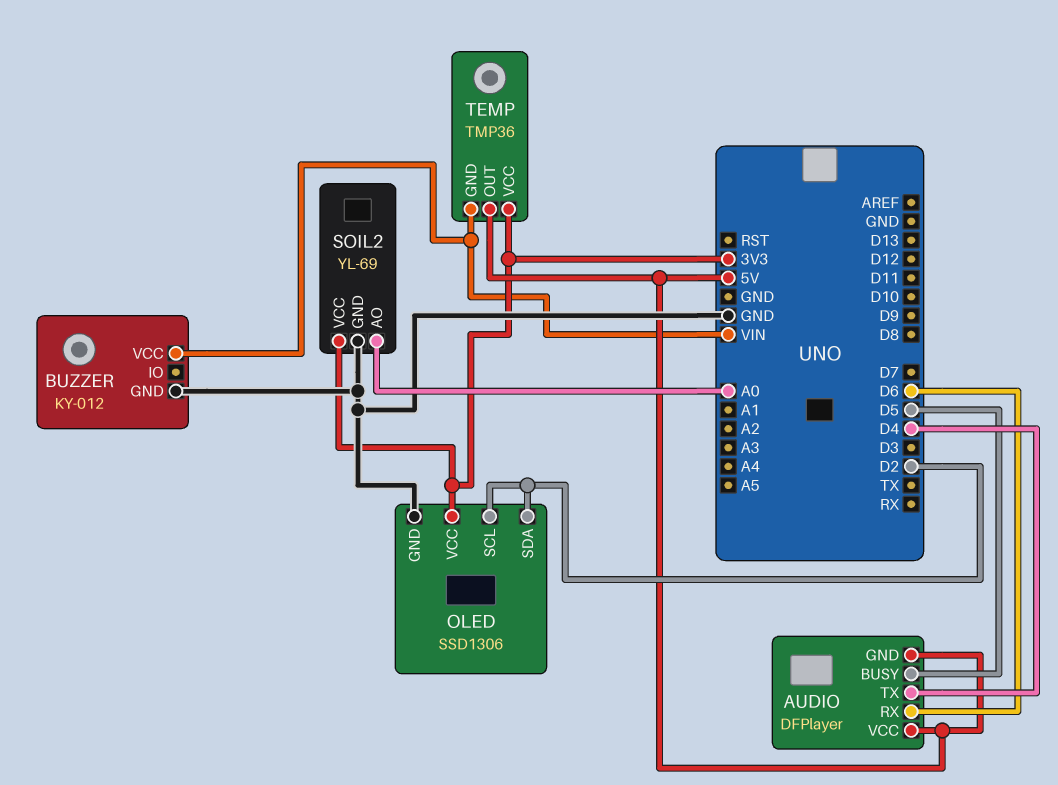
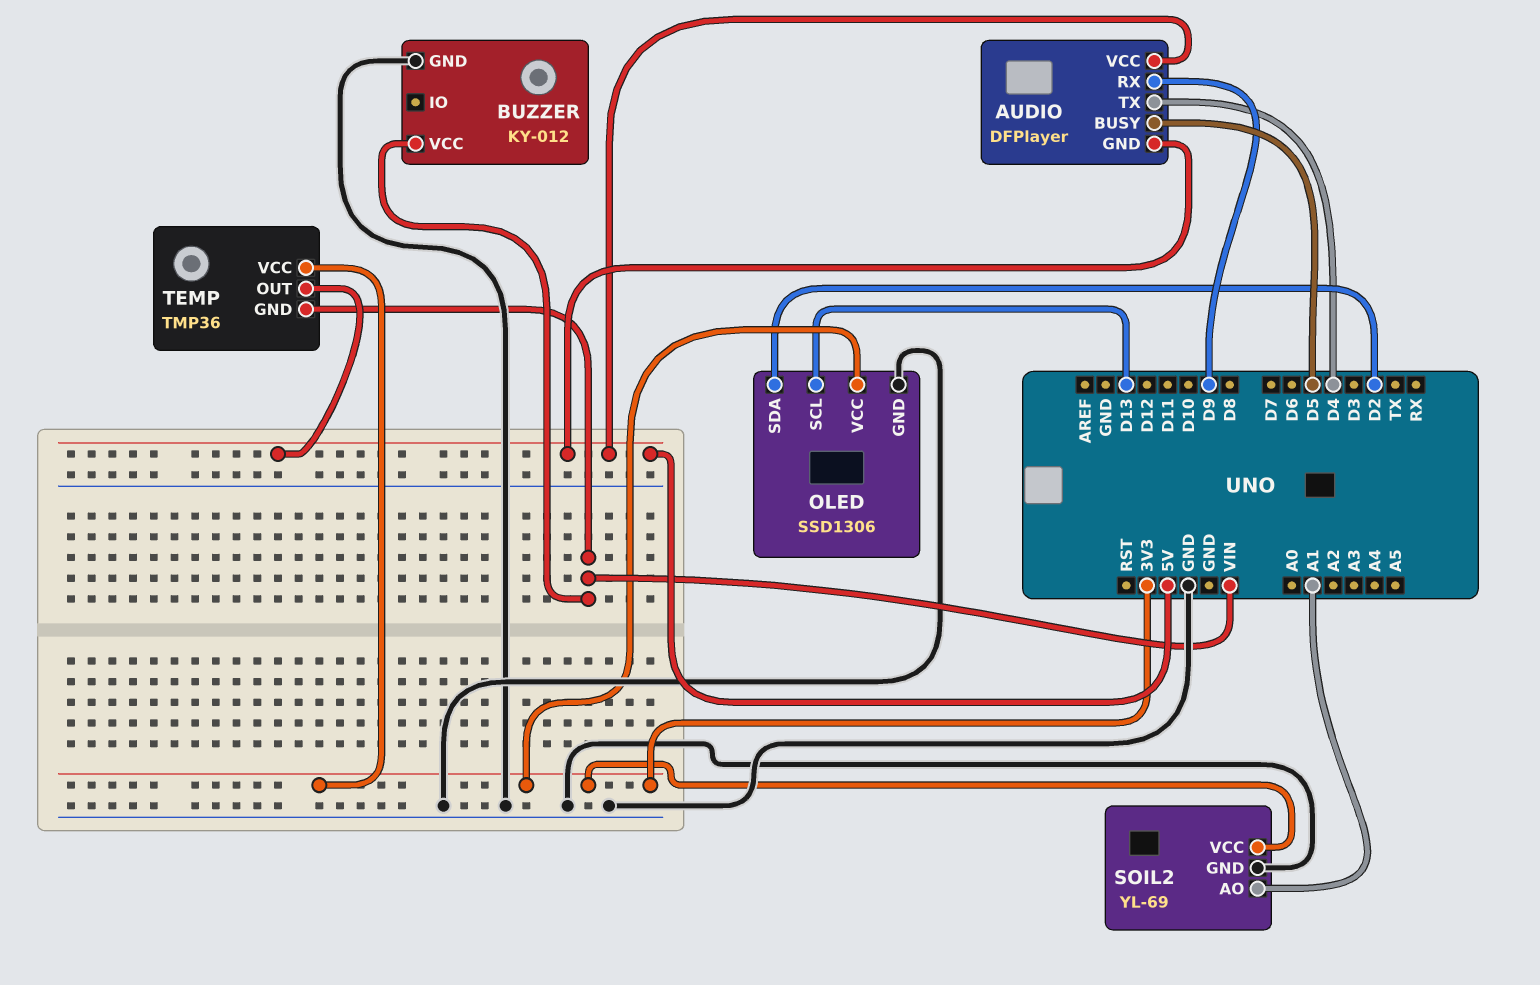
AUDIO pin RX: D6 -> D9
OLED pin SCL: D2 -> D13
SOIL2 pin AO: A0 -> A1

